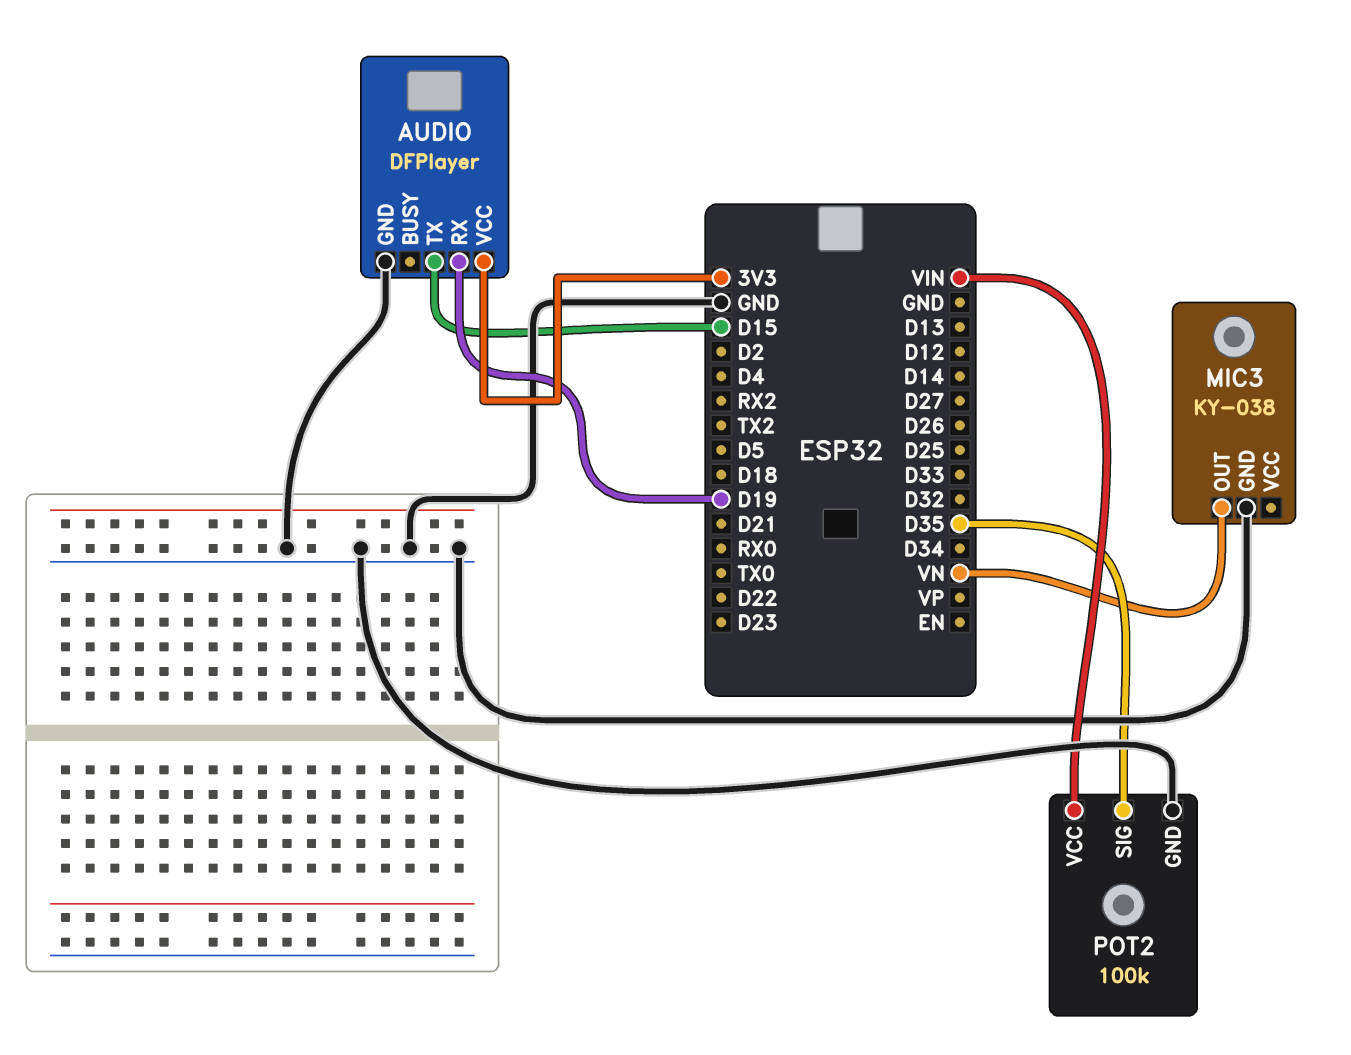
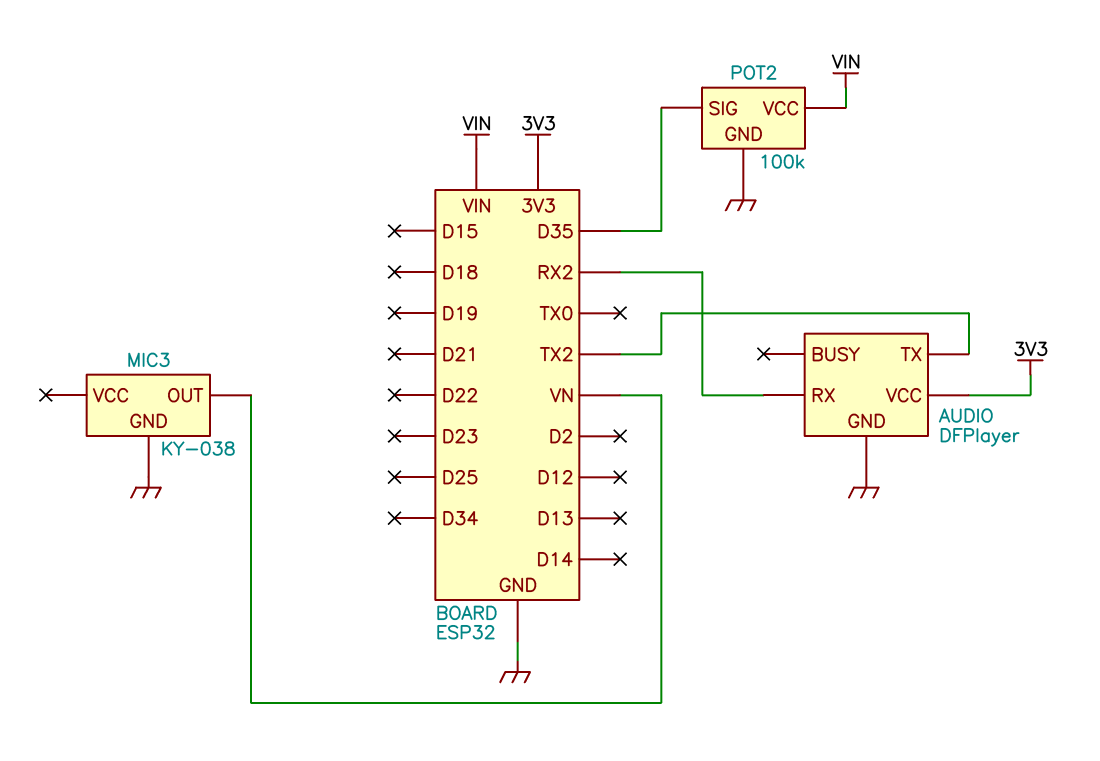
AUDIO pin RX: D19 -> RX2
AUDIO pin TX: D15 -> TX2

